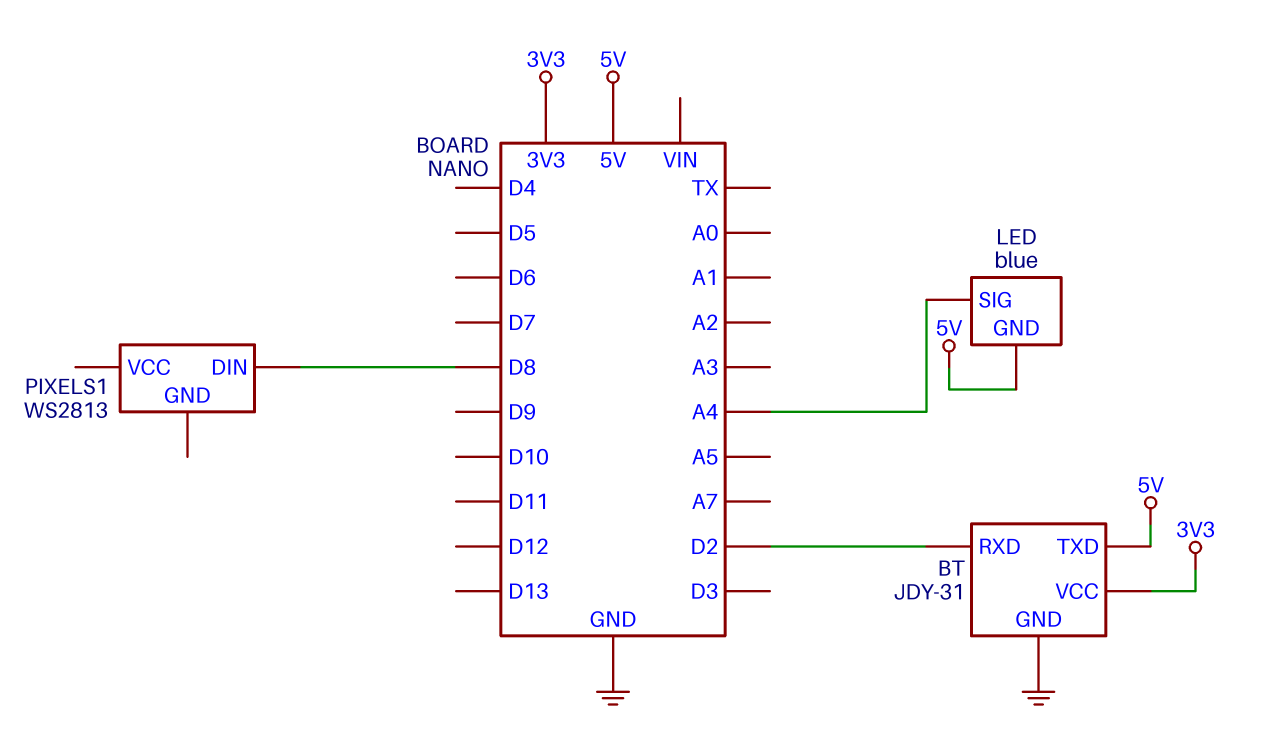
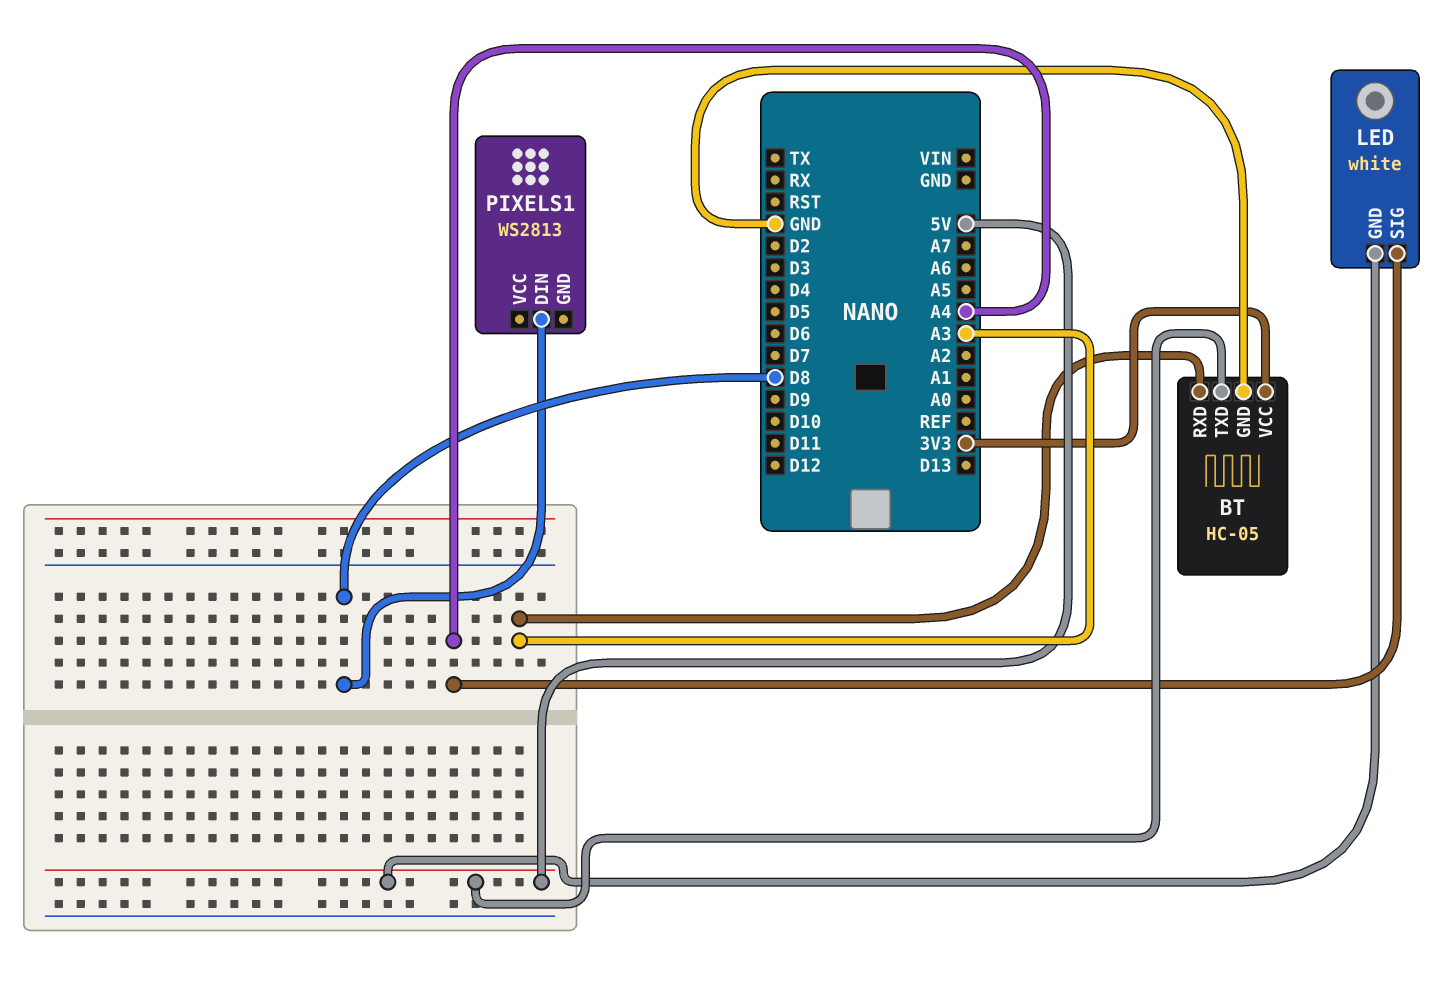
BT: JDY-31 -> HC-05
BT pin RXD: D2 -> A3
LED: blue -> white

